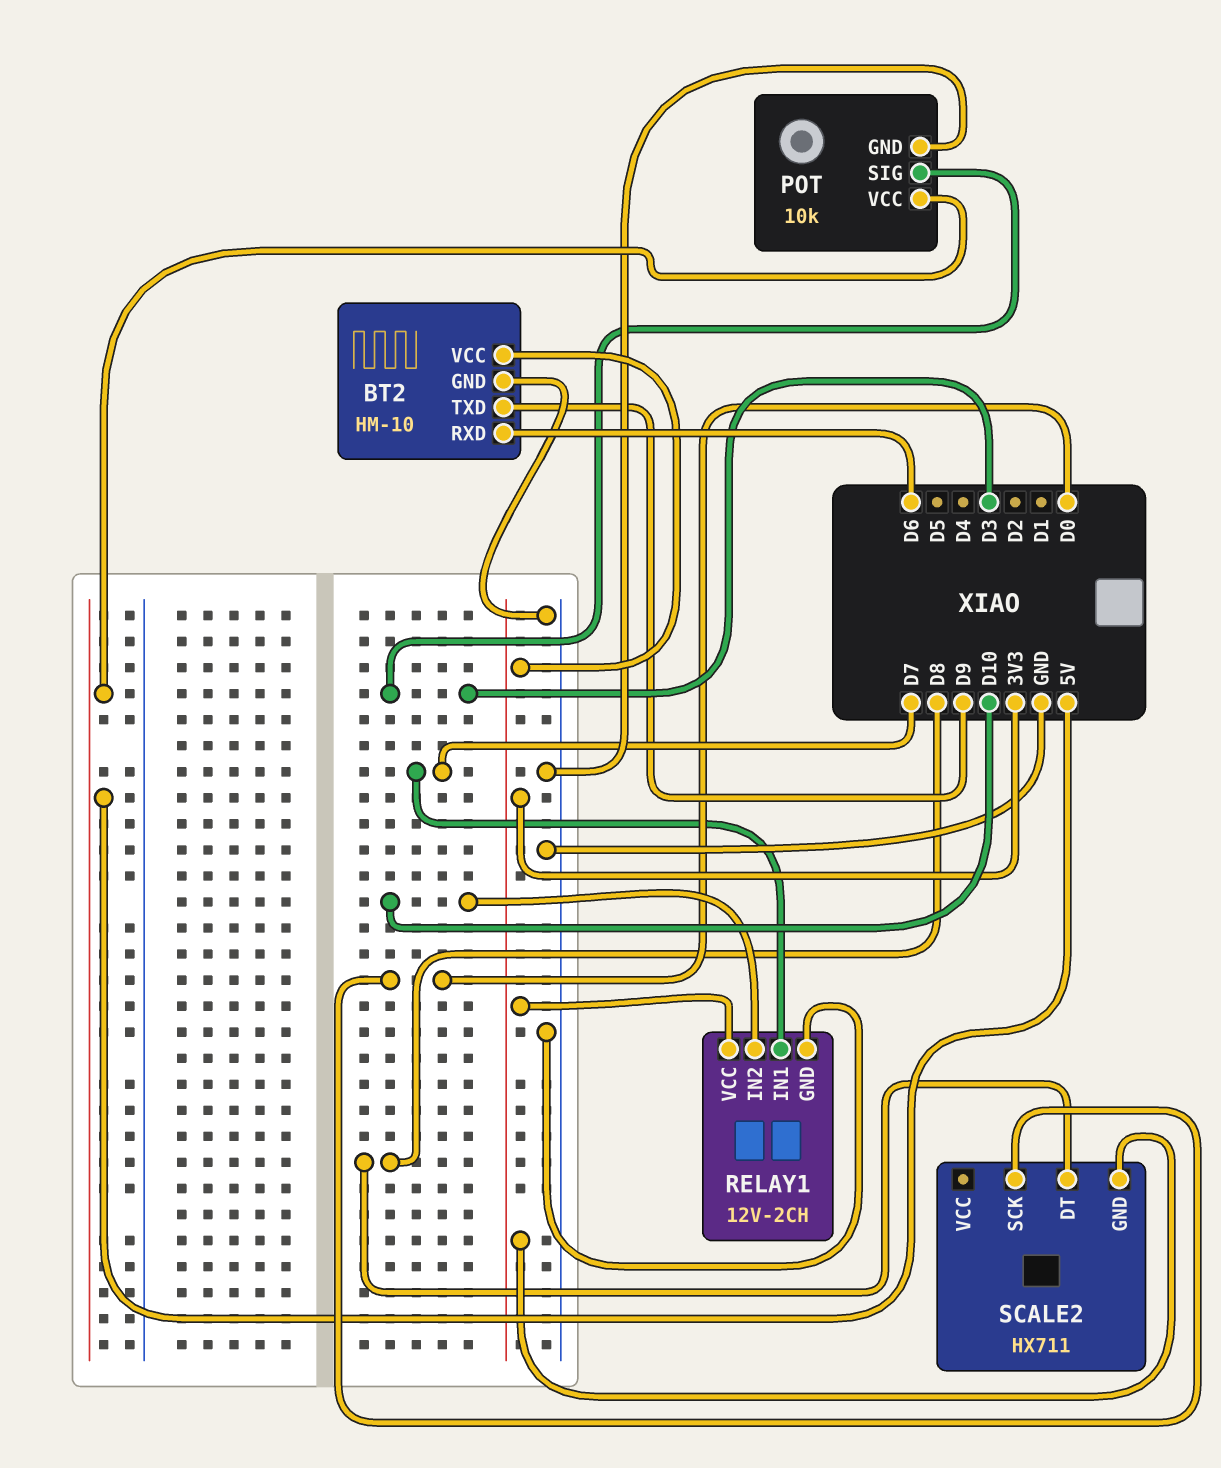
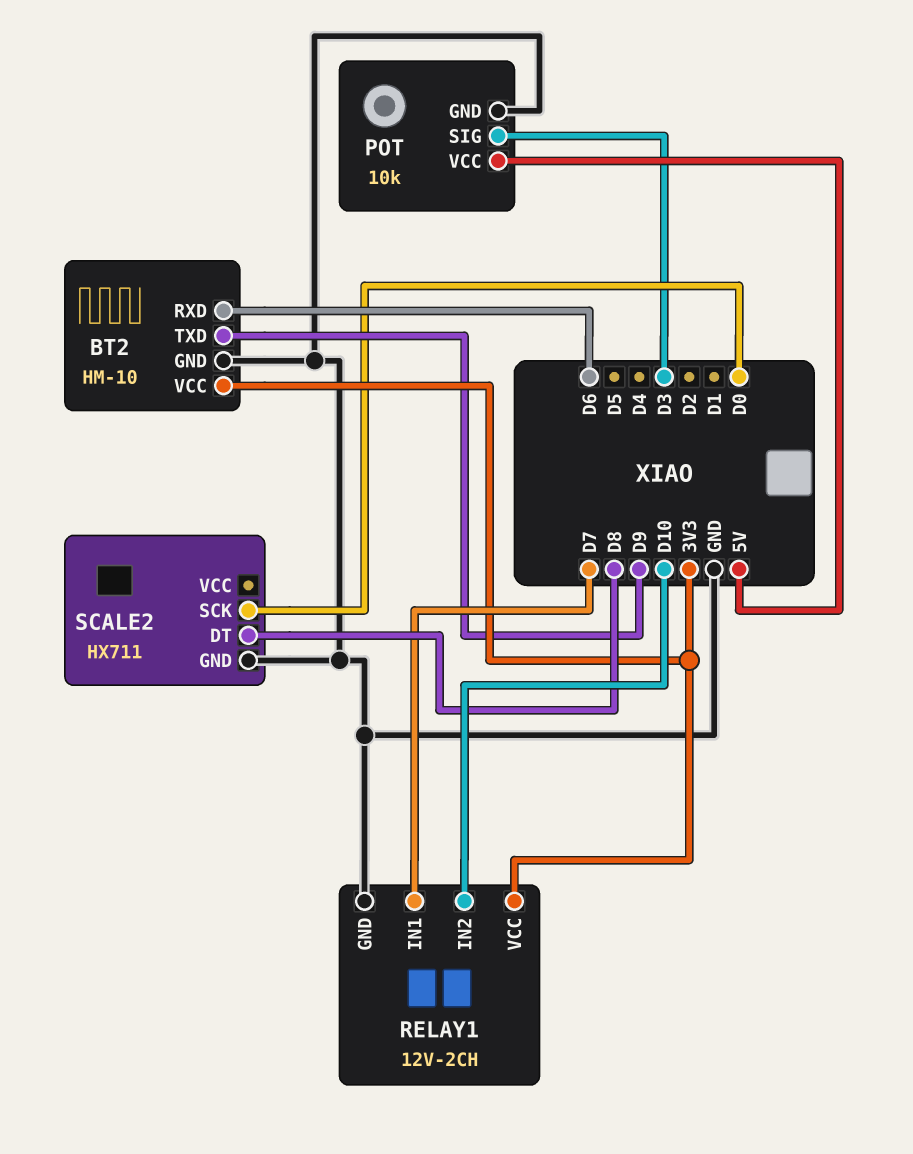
SCALE2 pin GND: 3V3 -> GND

